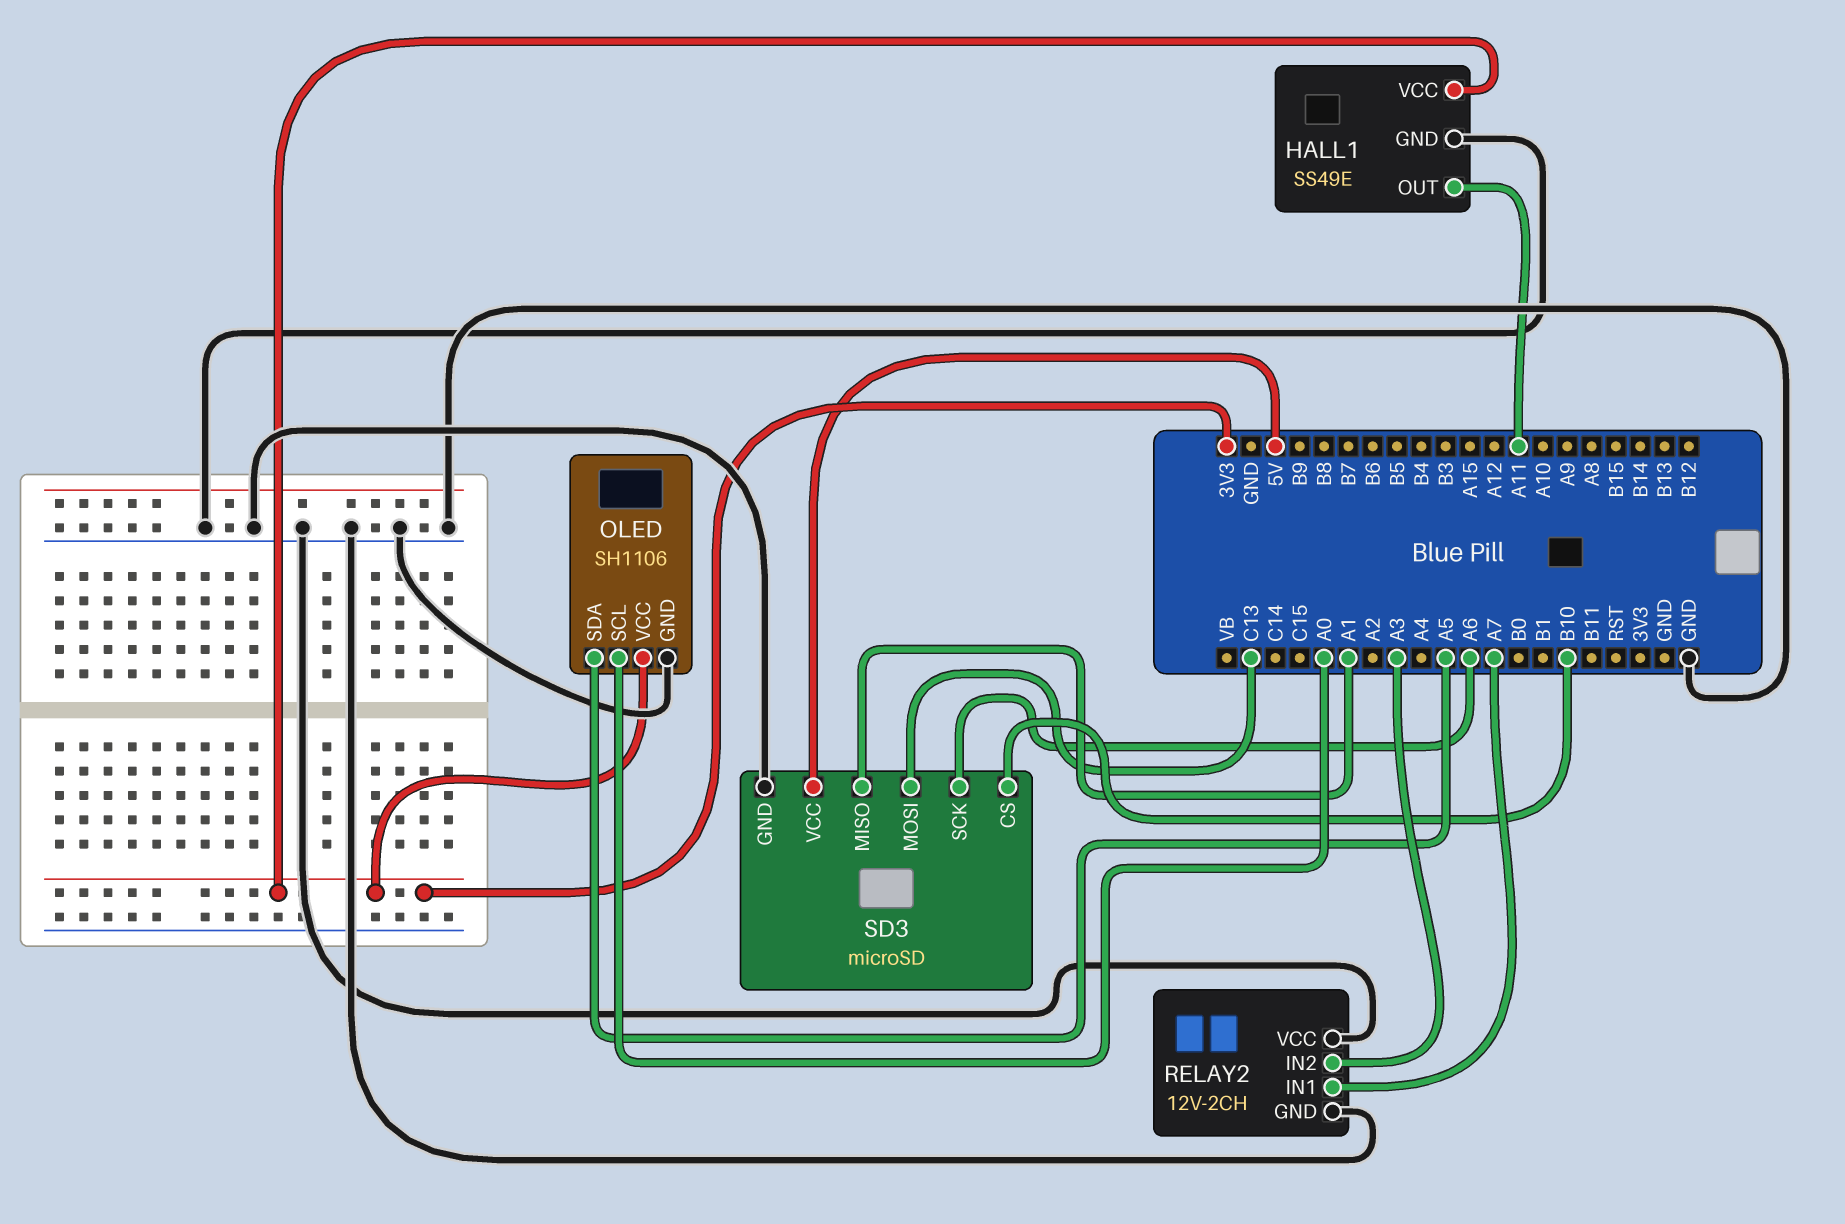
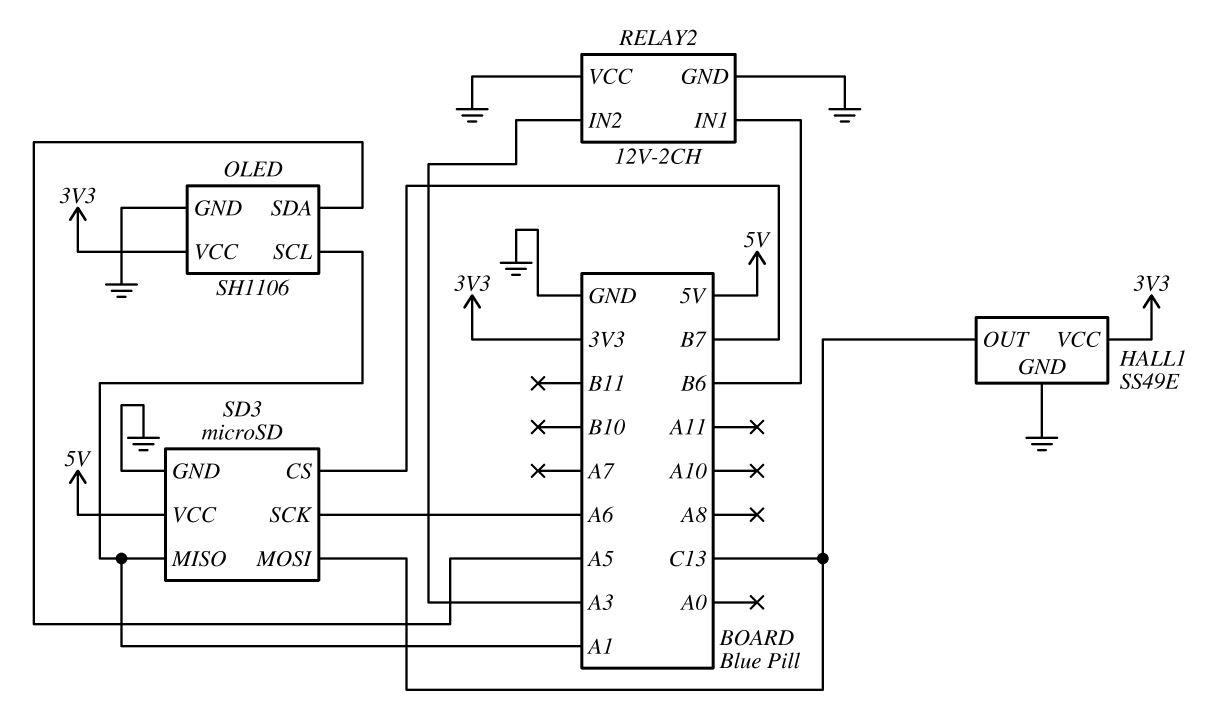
HALL1 pin OUT: A11 -> C13
OLED pin SCL: A0 -> A1
RELAY2 pin IN1: A7 -> B6
SD3 pin CS: B10 -> B7

